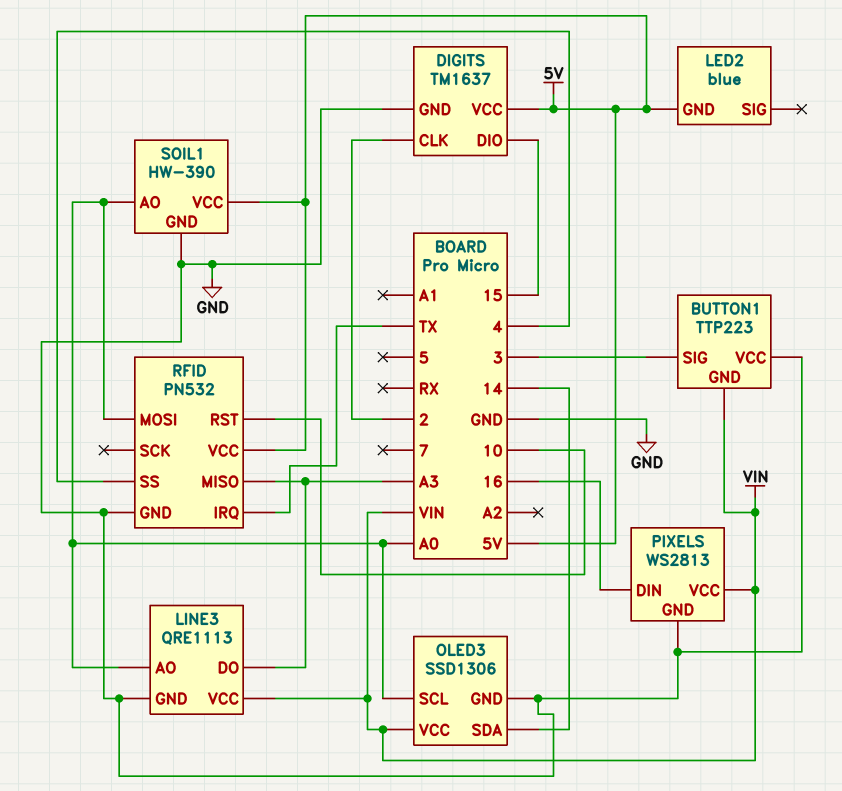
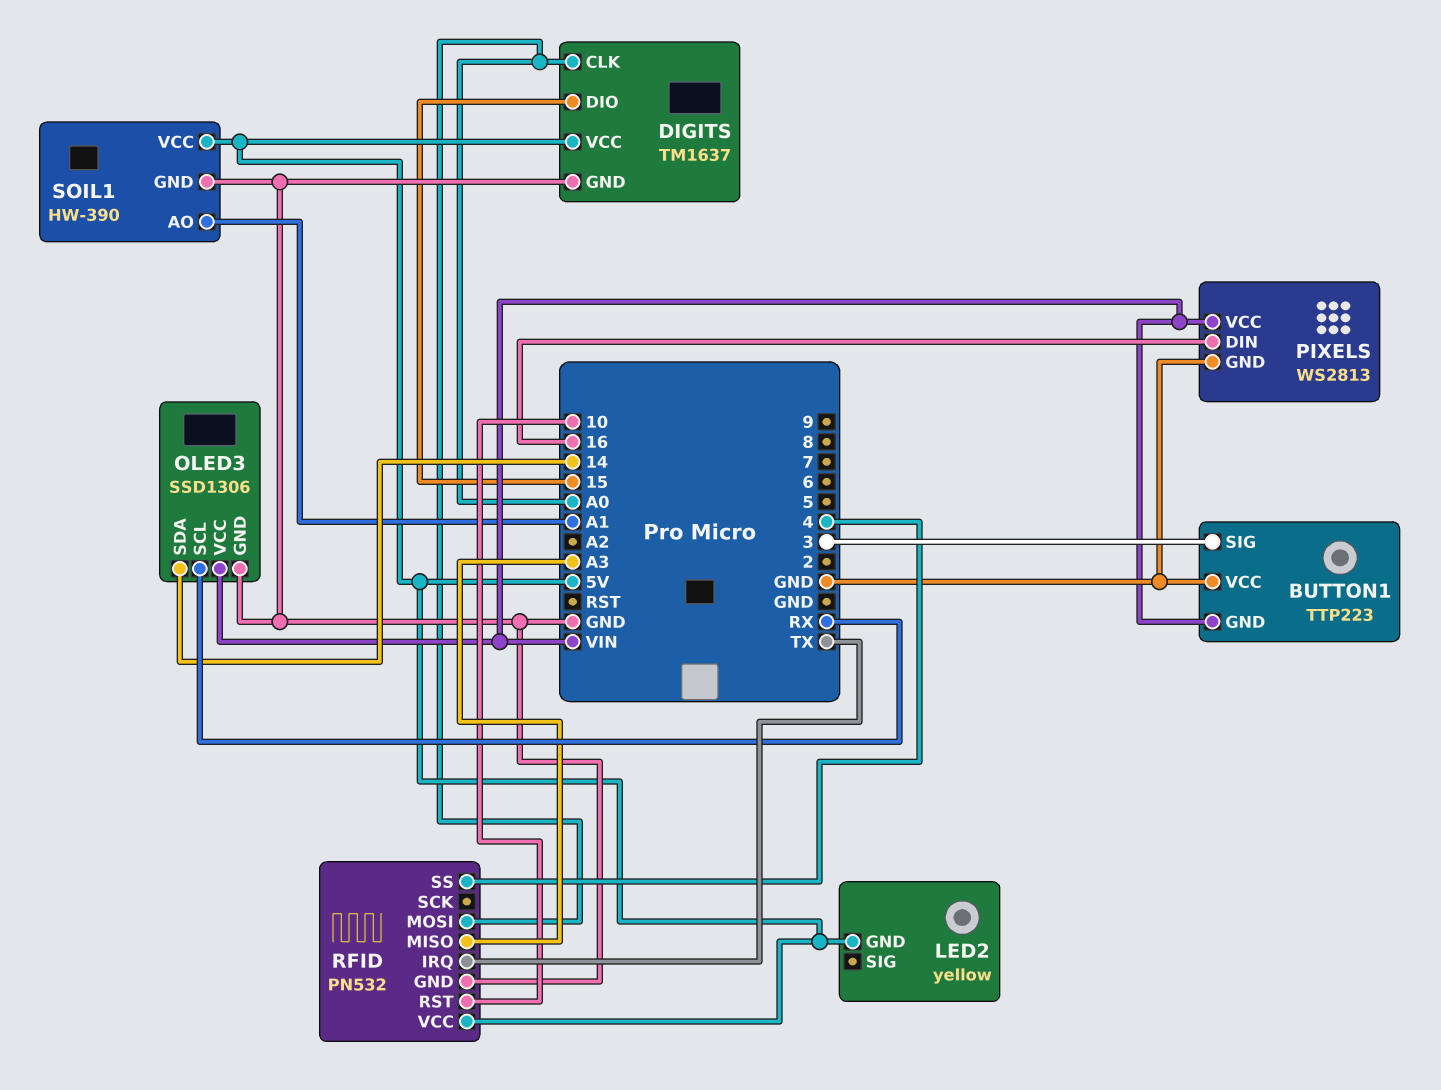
DIGITS pin CLK: 2 -> A0
LED2: blue -> yellow
LINE3: QRE1113 -> none
LINE3 pin AO: A0 -> none
LINE3 pin DO: A3 -> none
LINE3 pin GND: GND -> none
LINE3 pin VCC: VIN -> none
OLED3 pin SCL: A0 -> RX
SOIL1 pin AO: A0 -> A1

